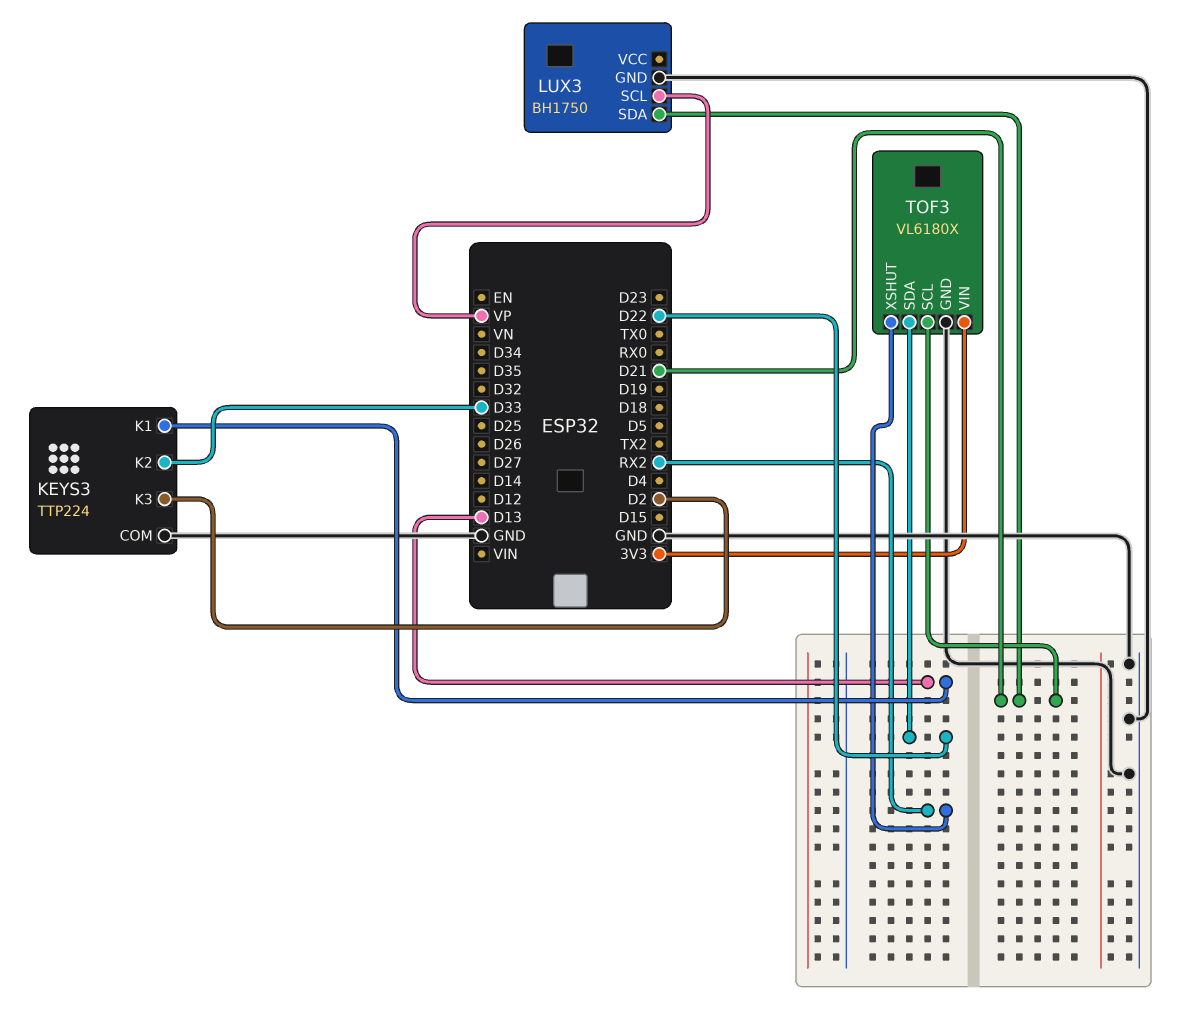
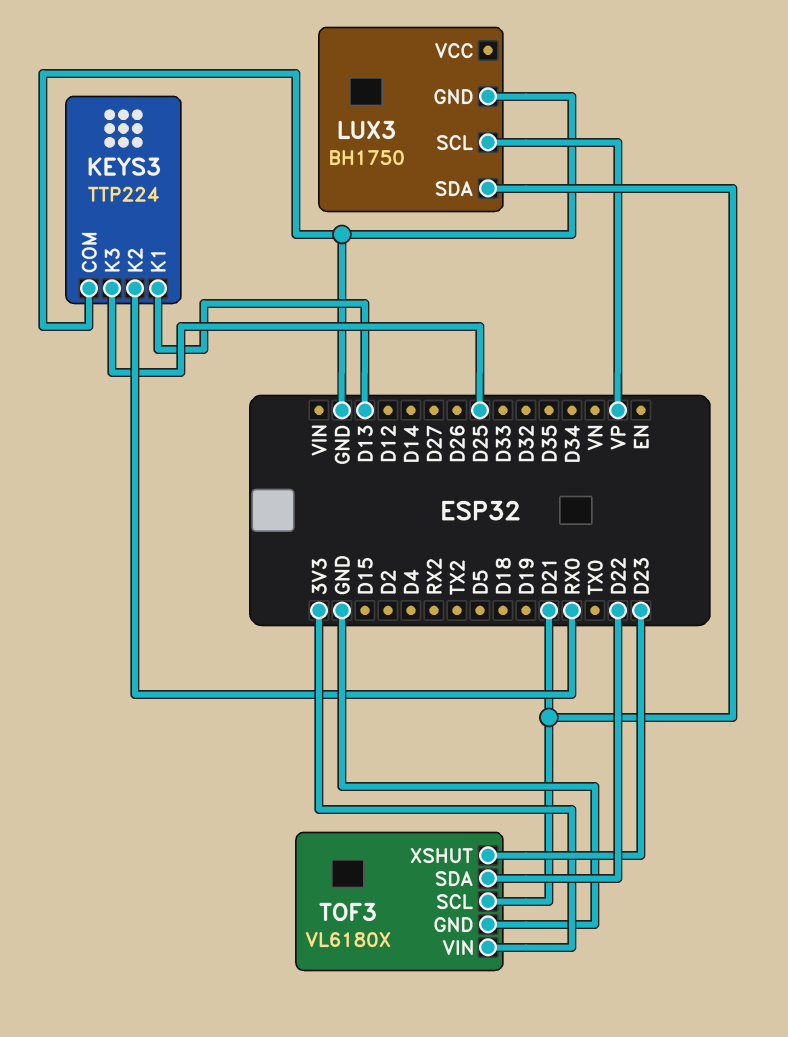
KEYS3 pin K2: D33 -> RX0
KEYS3 pin K3: D2 -> D25
TOF3 pin XSHUT: RX2 -> D23

